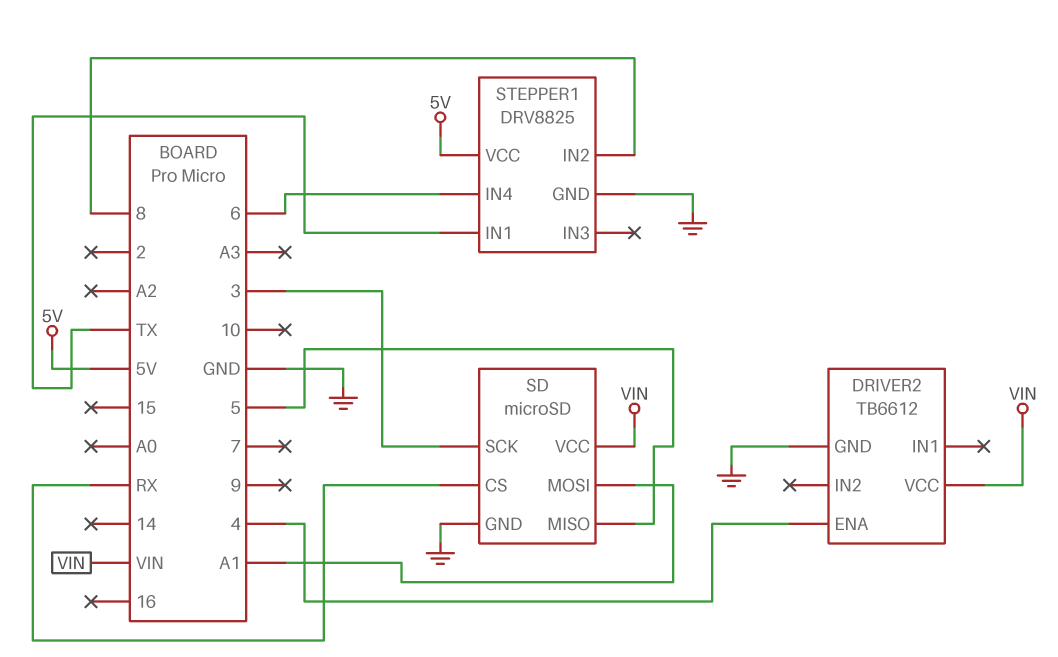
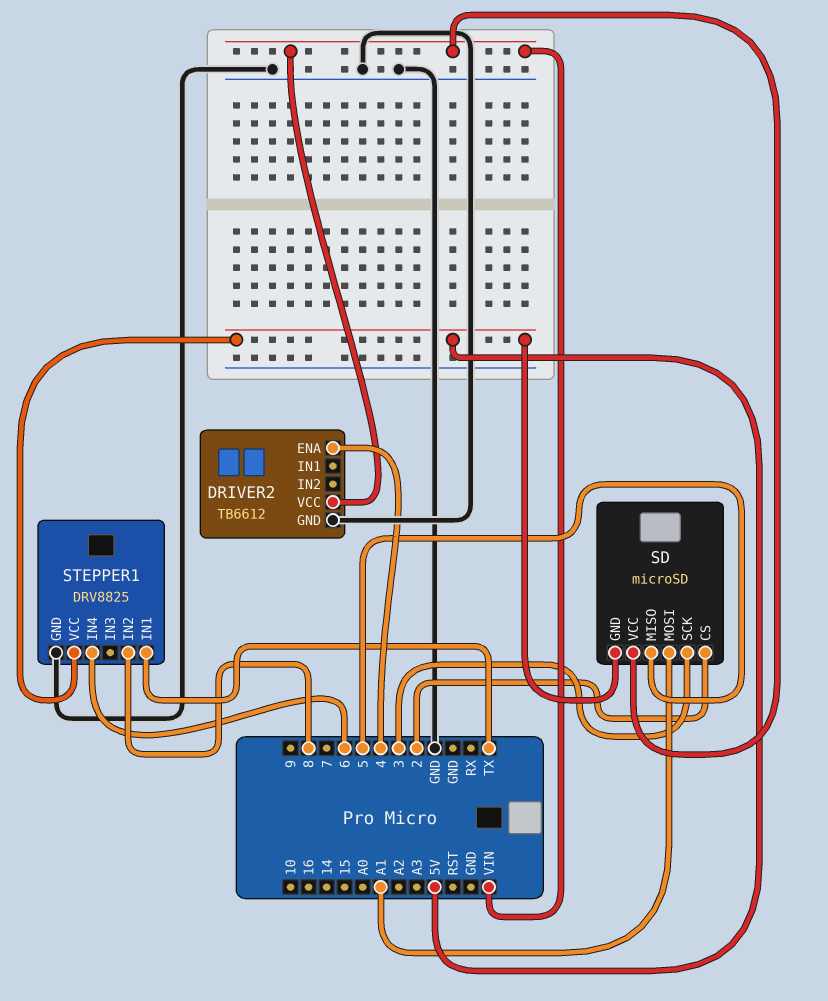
SD pin CS: RX -> 2
SD pin GND: GND -> 5V

